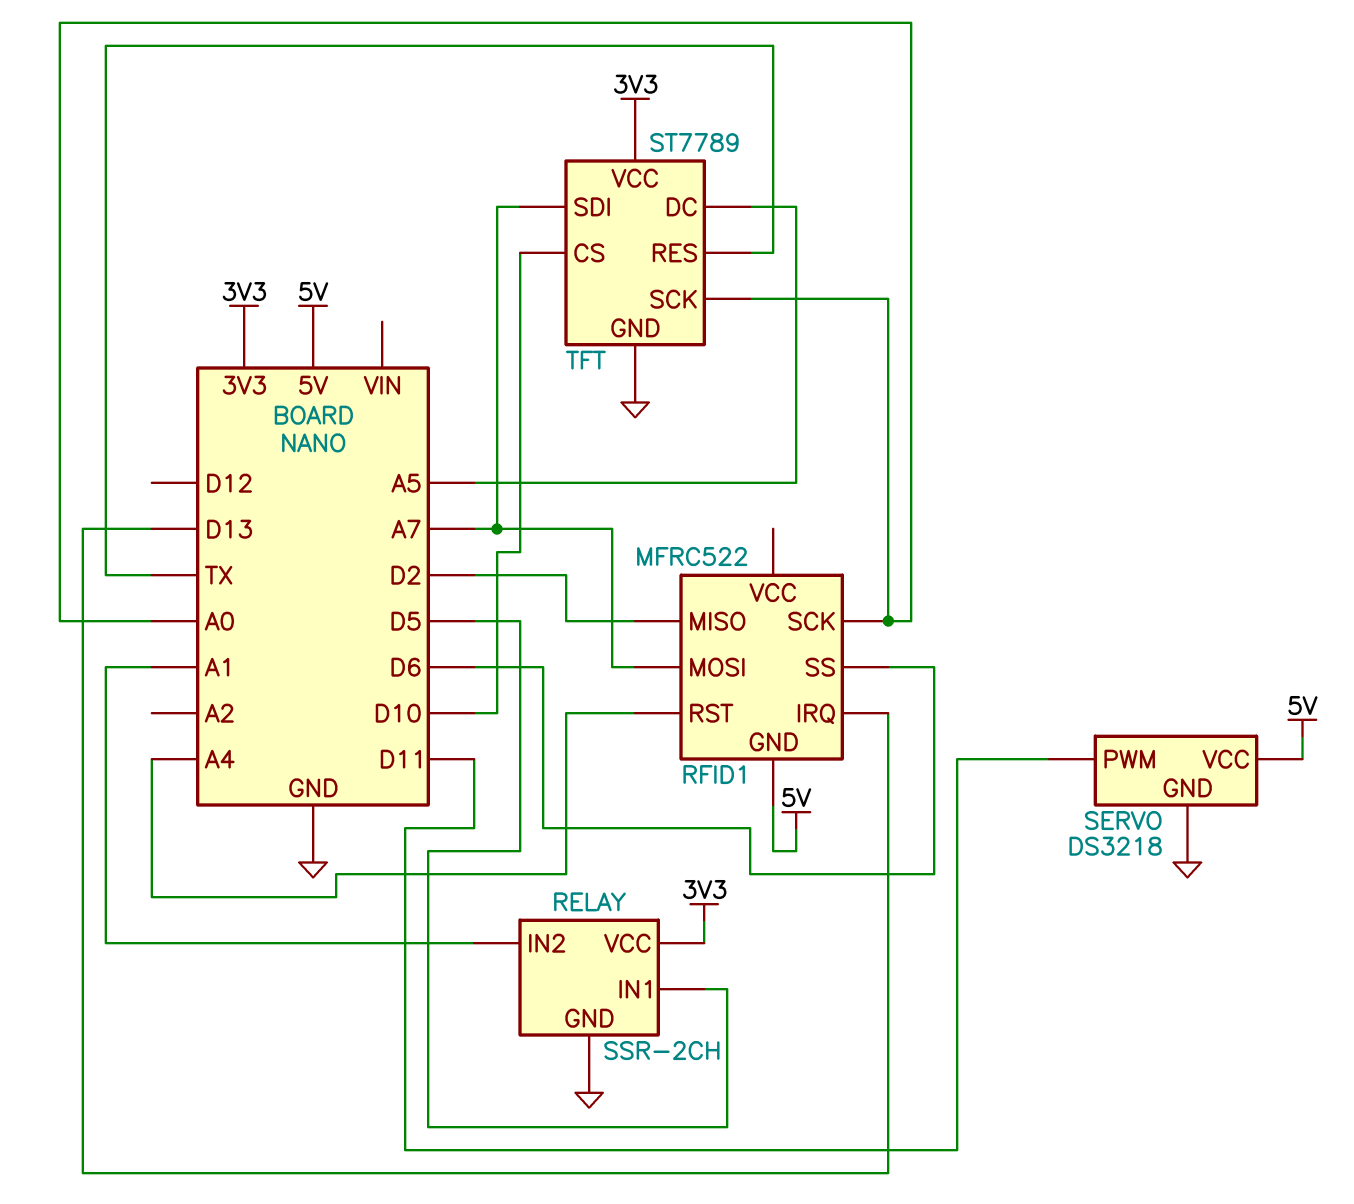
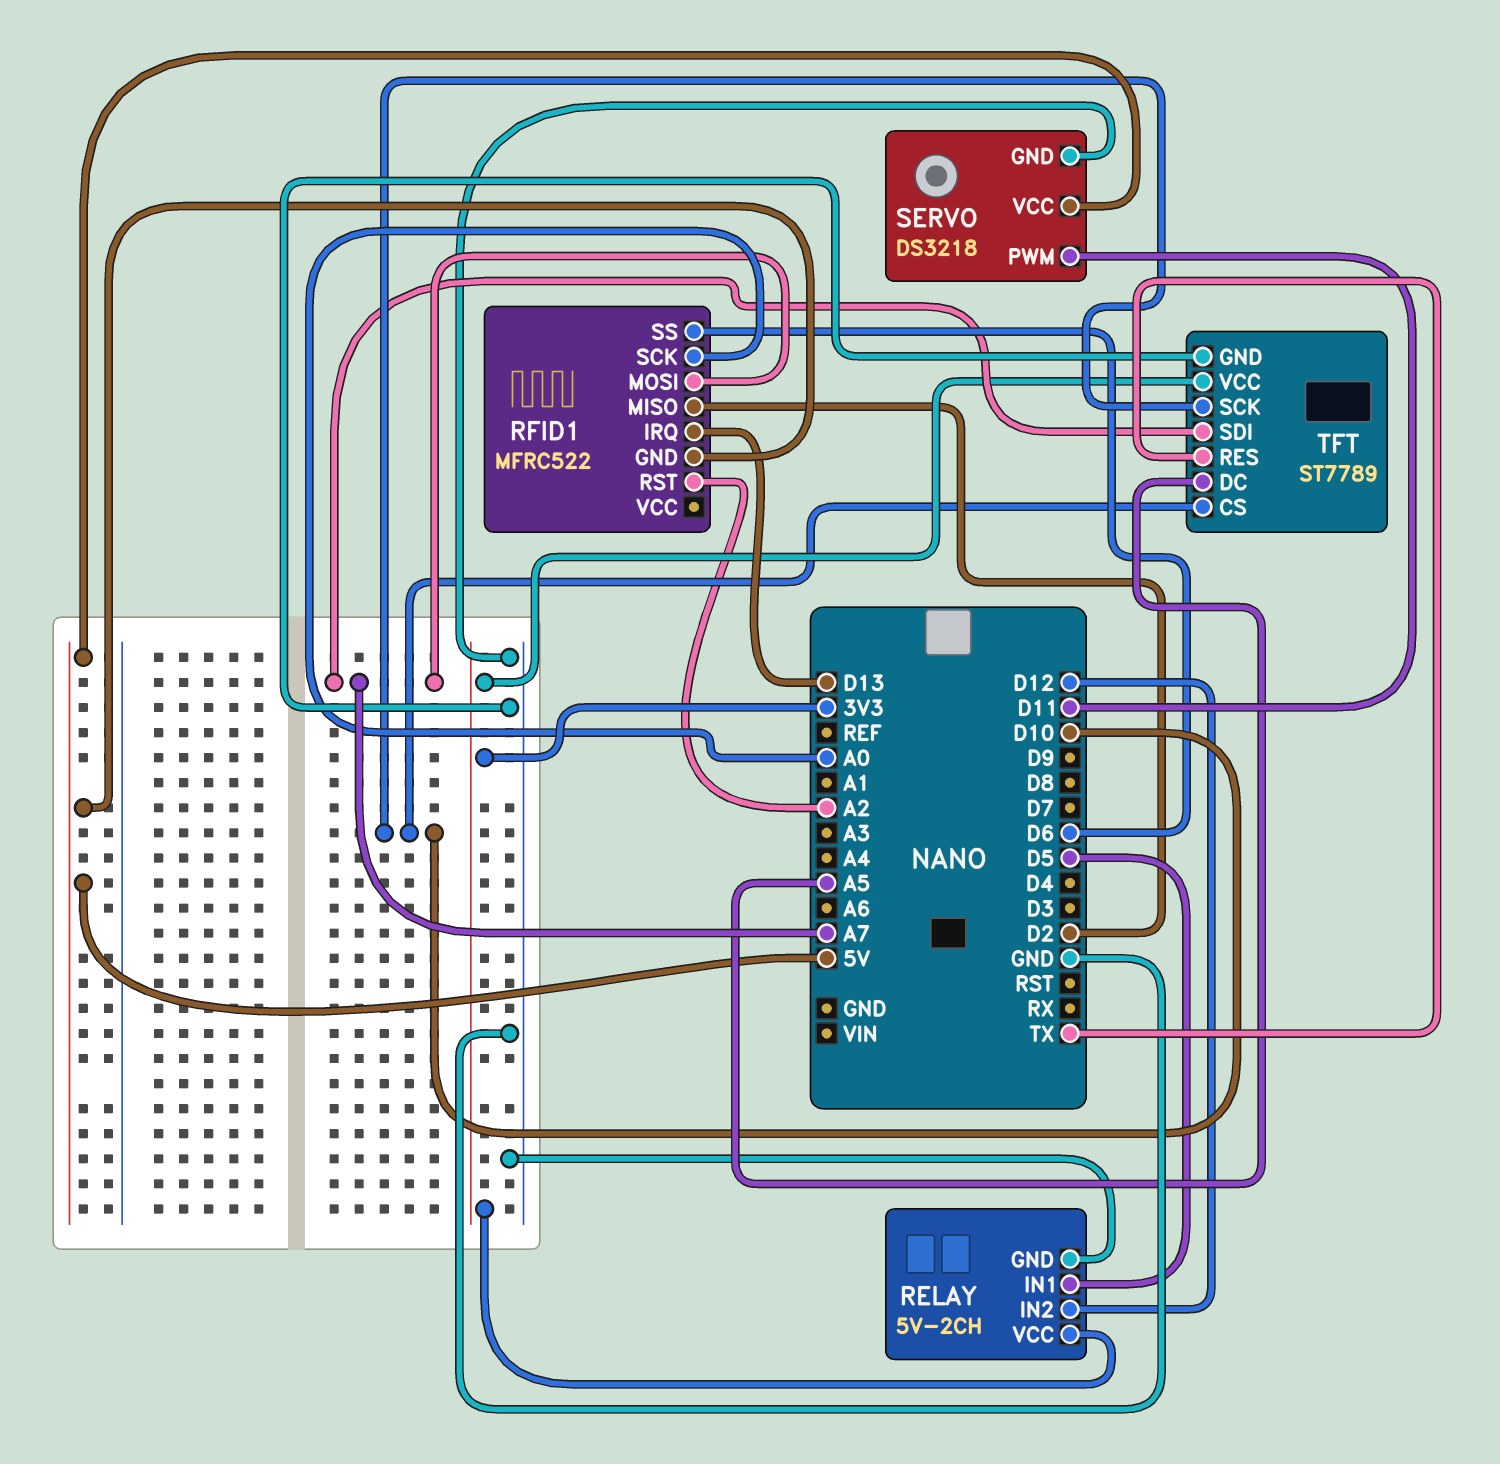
RELAY: SSR-2CH -> 5V-2CH
RELAY pin IN2: A1 -> D12
RFID1 pin RST: A4 -> A2
TFT pin SCK: A0 -> D10

